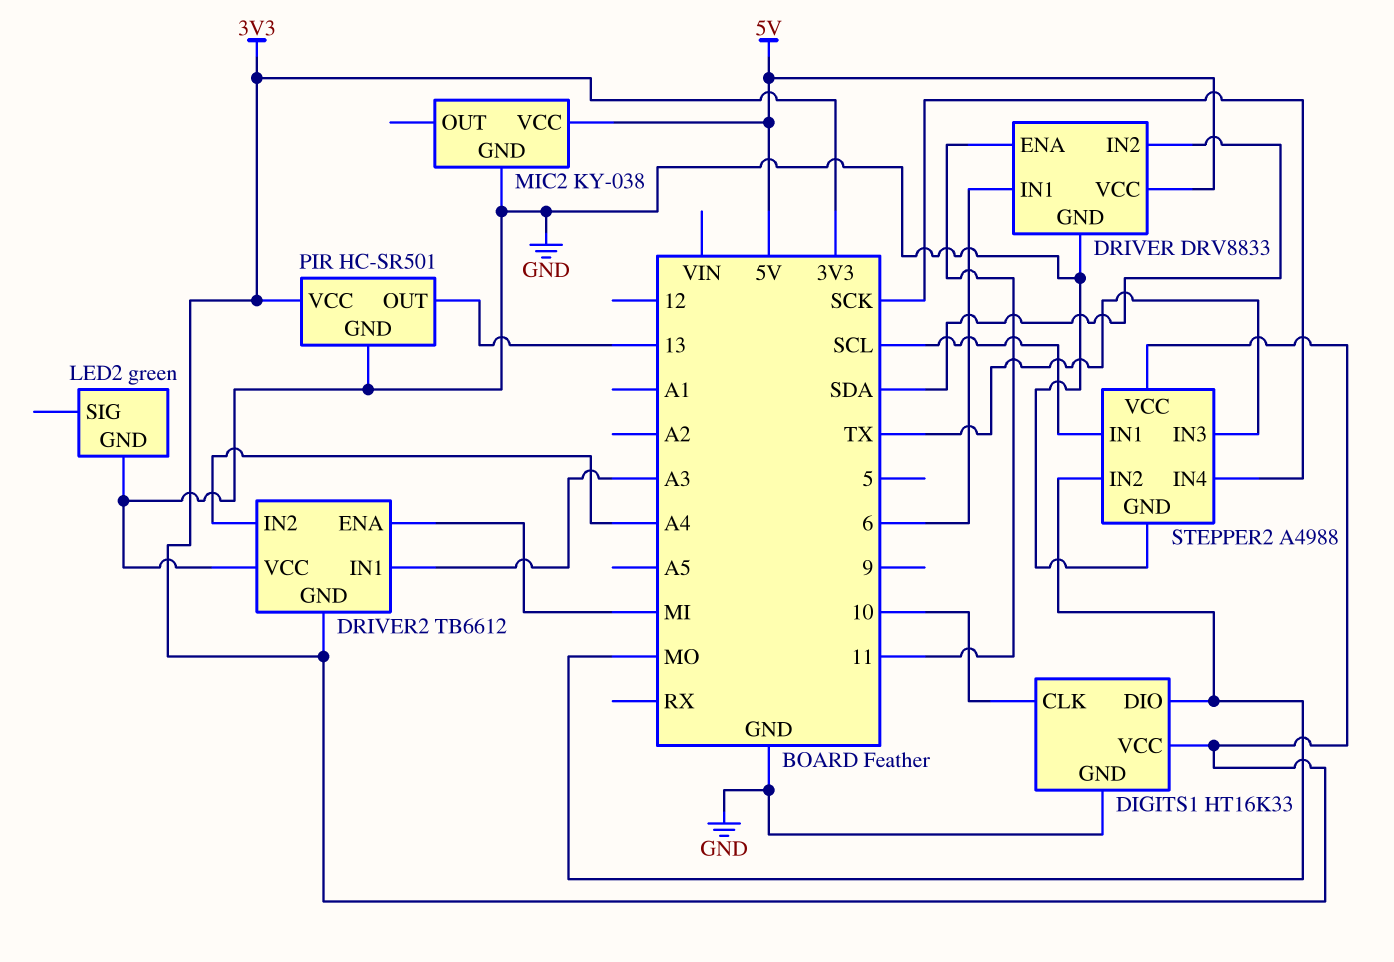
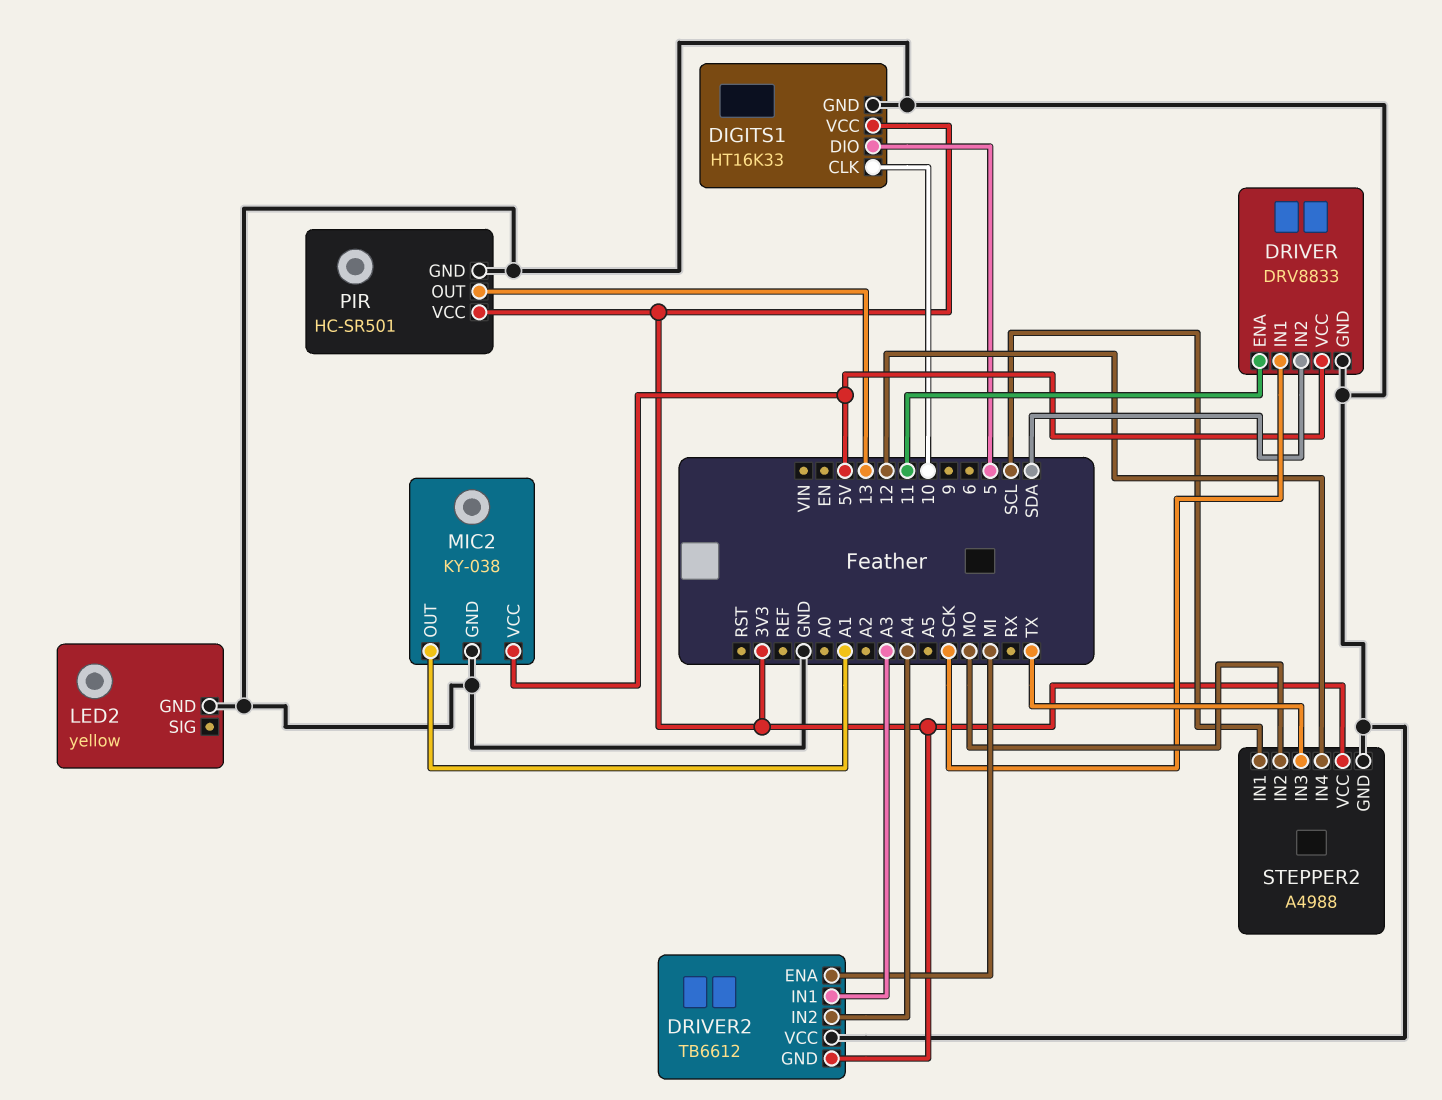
DIGITS1 pin DIO: MO -> 5
DRIVER pin IN1: 6 -> SCK
LED2: green -> yellow
MIC2 pin OUT: none -> A1
STEPPER2 pin IN4: SCK -> 12

